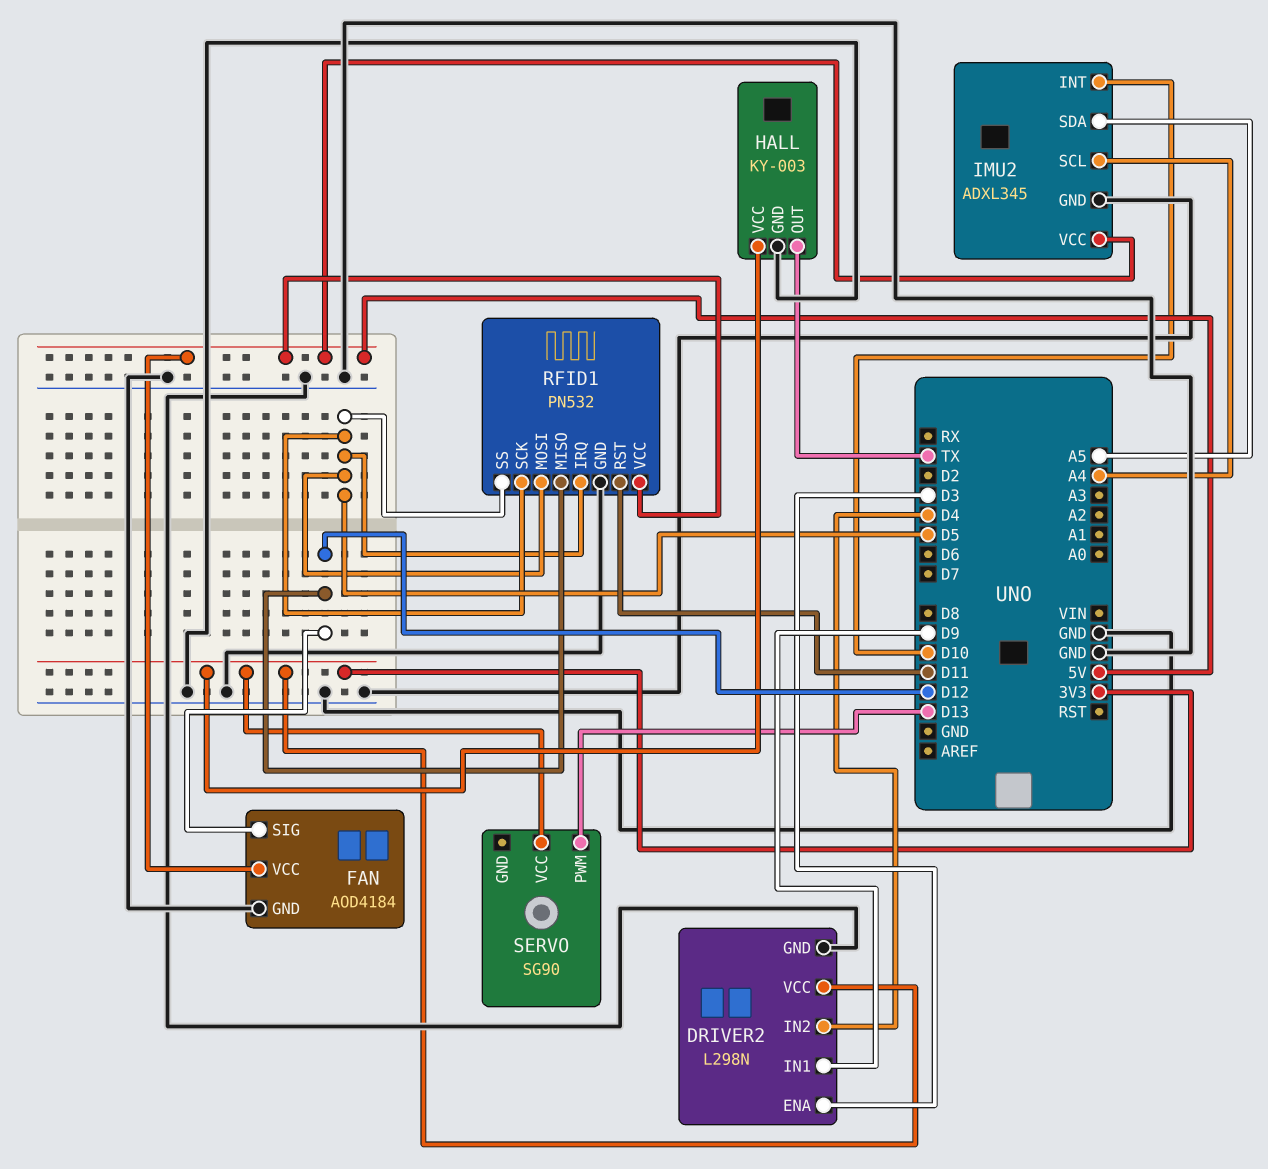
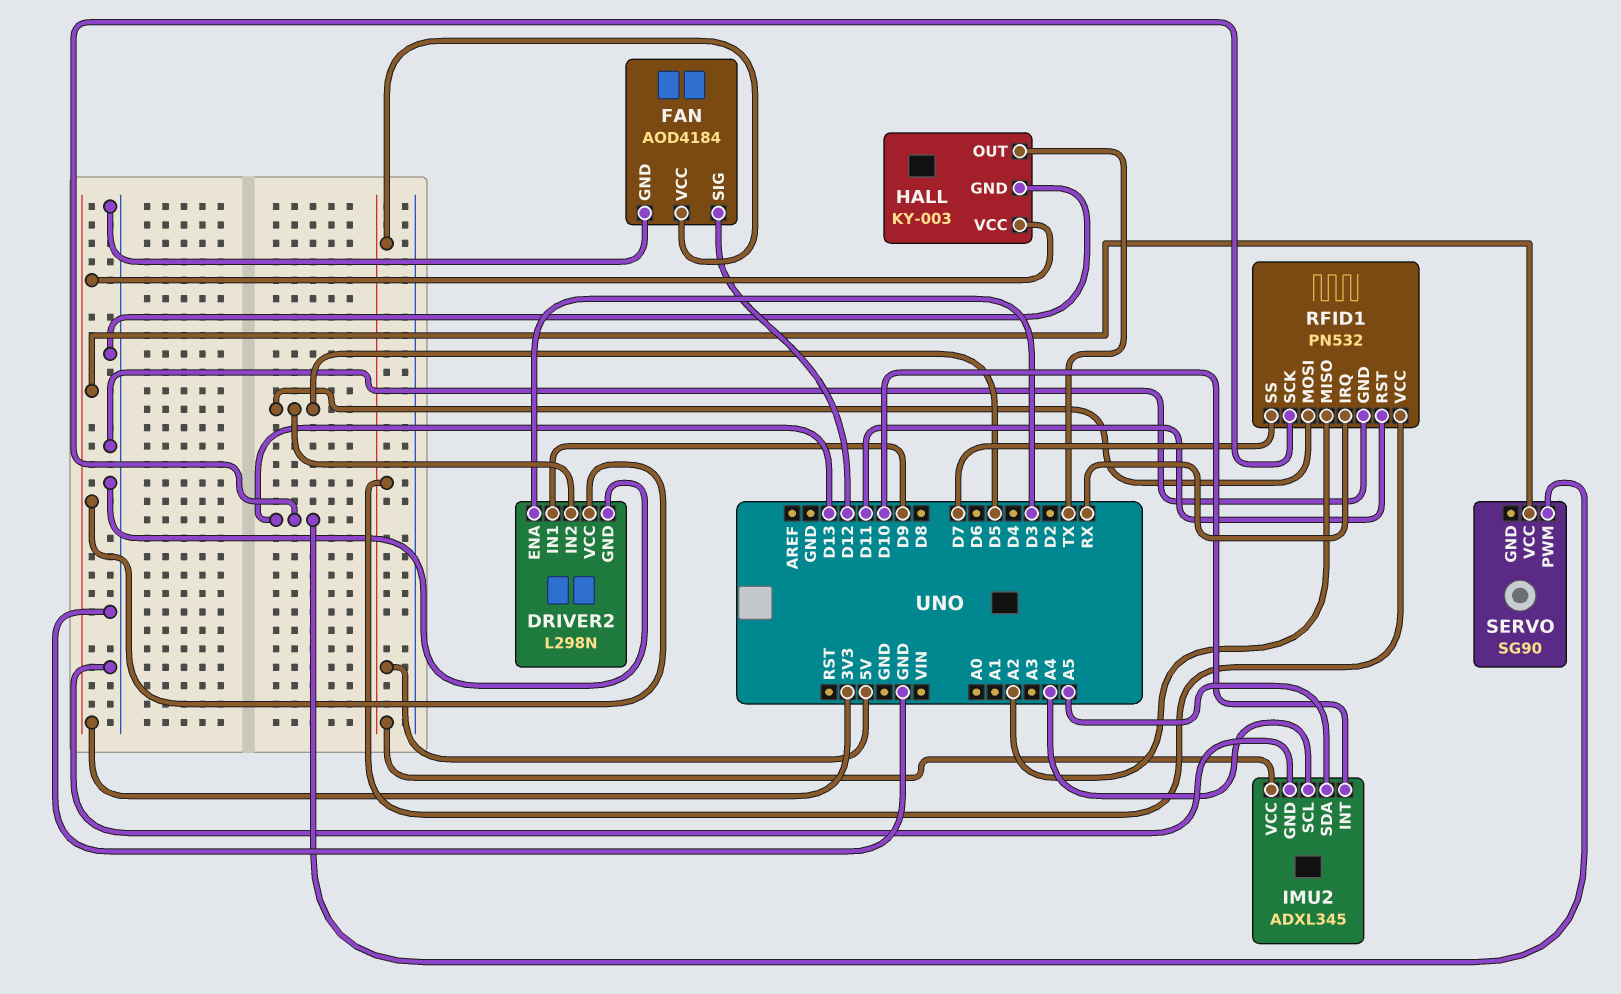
DRIVER2 pin IN2: D4 -> D5
RFID1 pin IRQ: D5 -> RX
RFID1 pin MISO: D12 -> A2
RFID1 pin SCK: D5 -> D13
RFID1 pin SS: D5 -> D7

